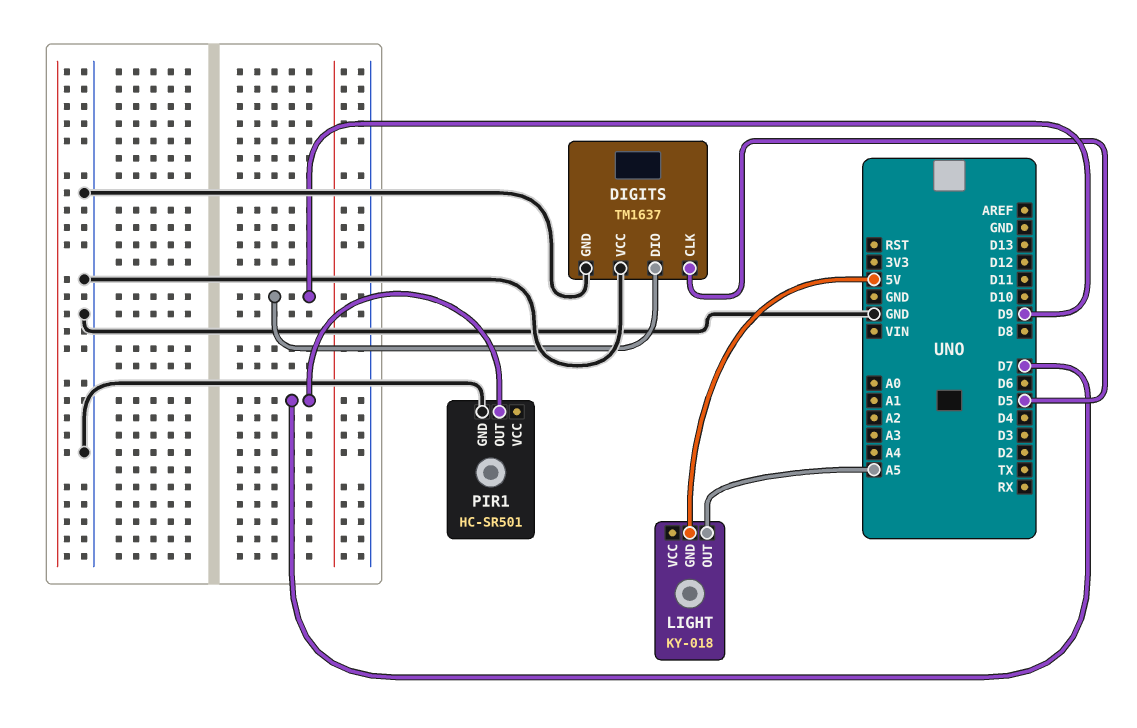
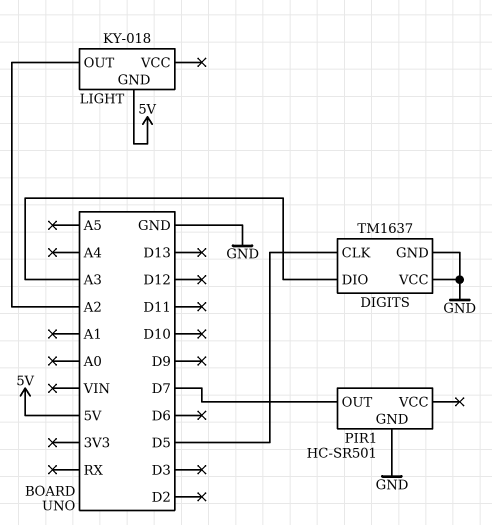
DIGITS pin DIO: D9 -> A3
LIGHT pin OUT: A5 -> A2

